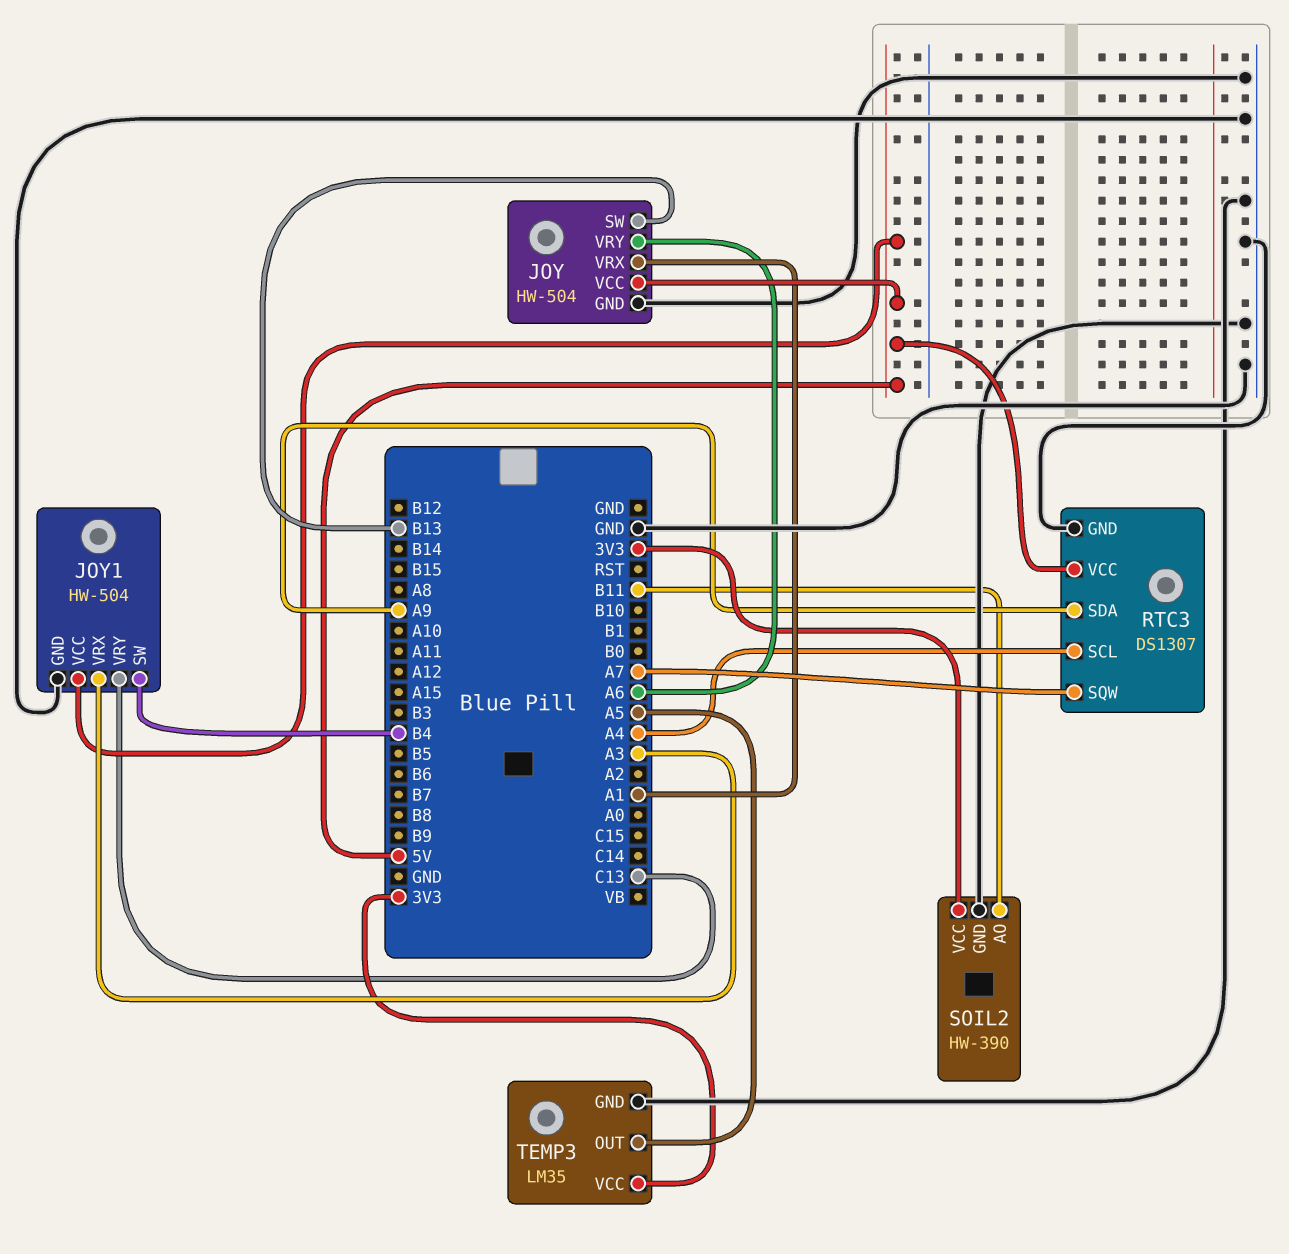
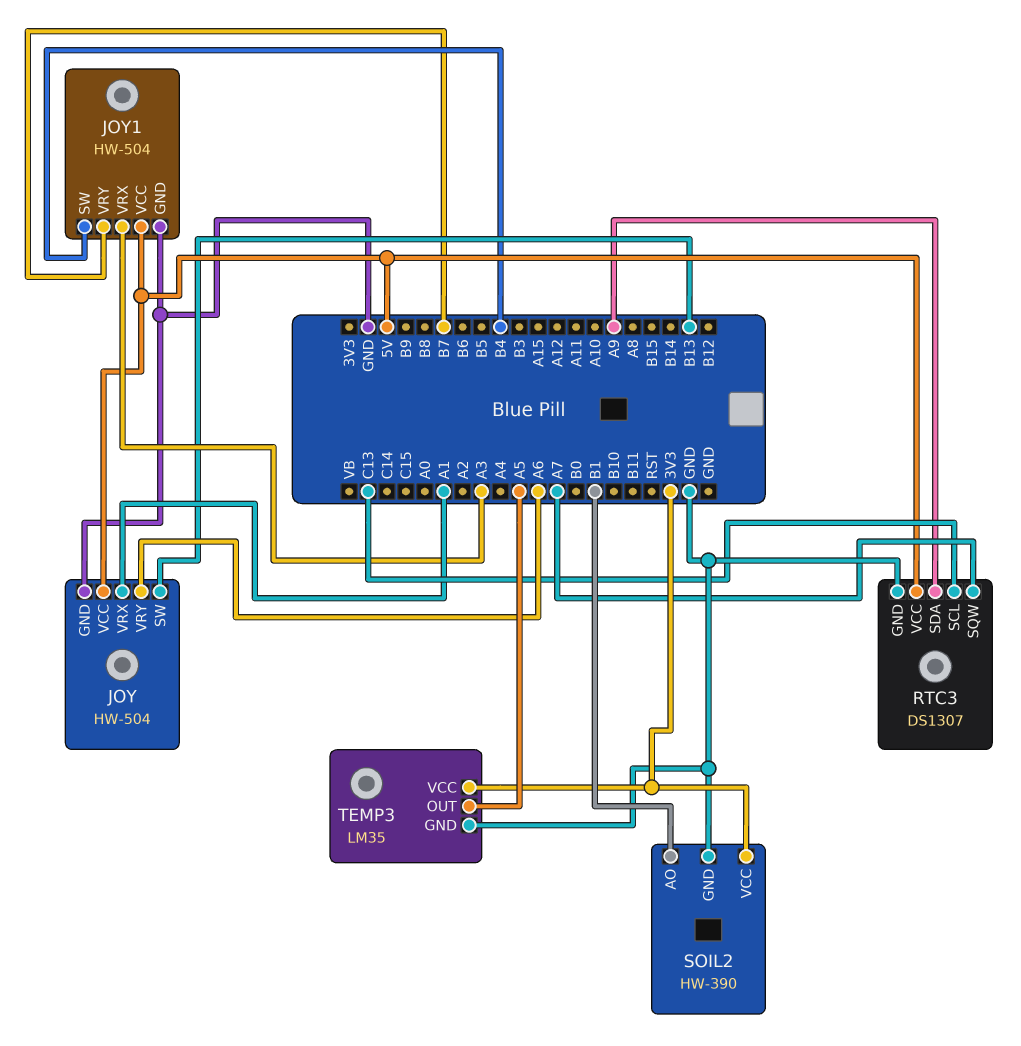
JOY1 pin VRY: C13 -> B7
RTC3 pin SCL: A4 -> C13
SOIL2 pin AO: B11 -> B1

